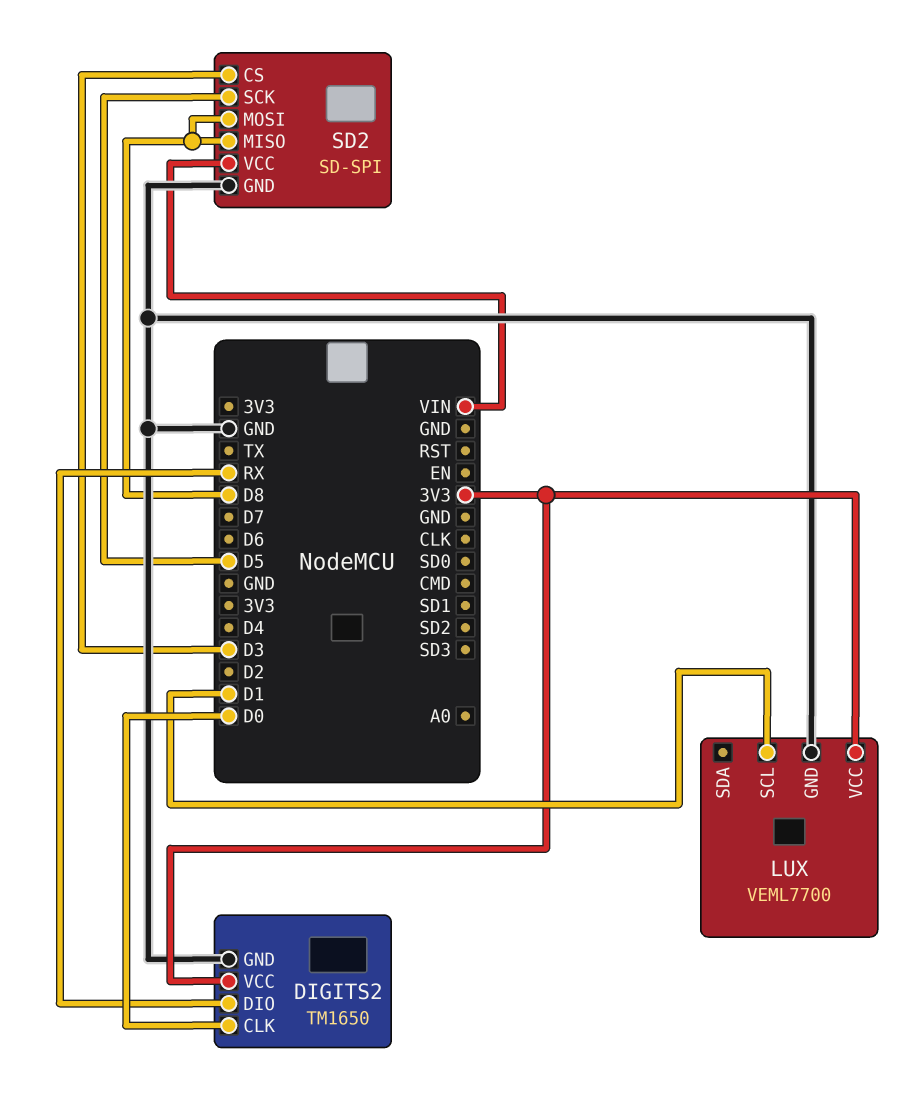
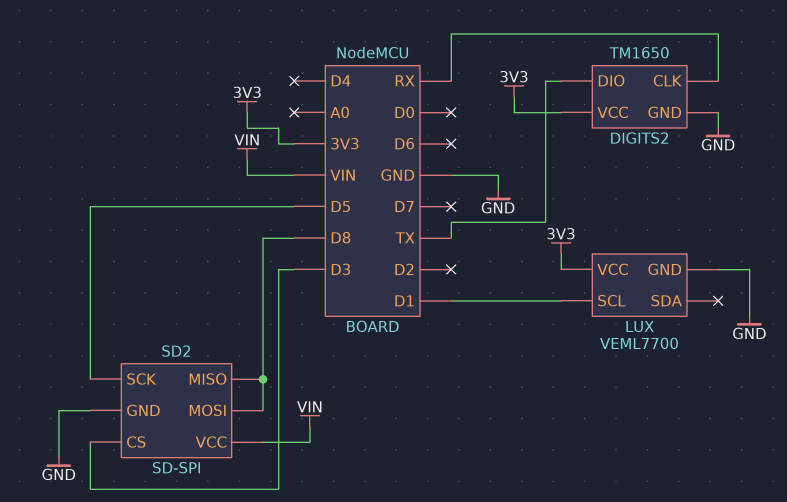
DIGITS2 pin CLK: D0 -> RX
DIGITS2 pin DIO: RX -> TX

